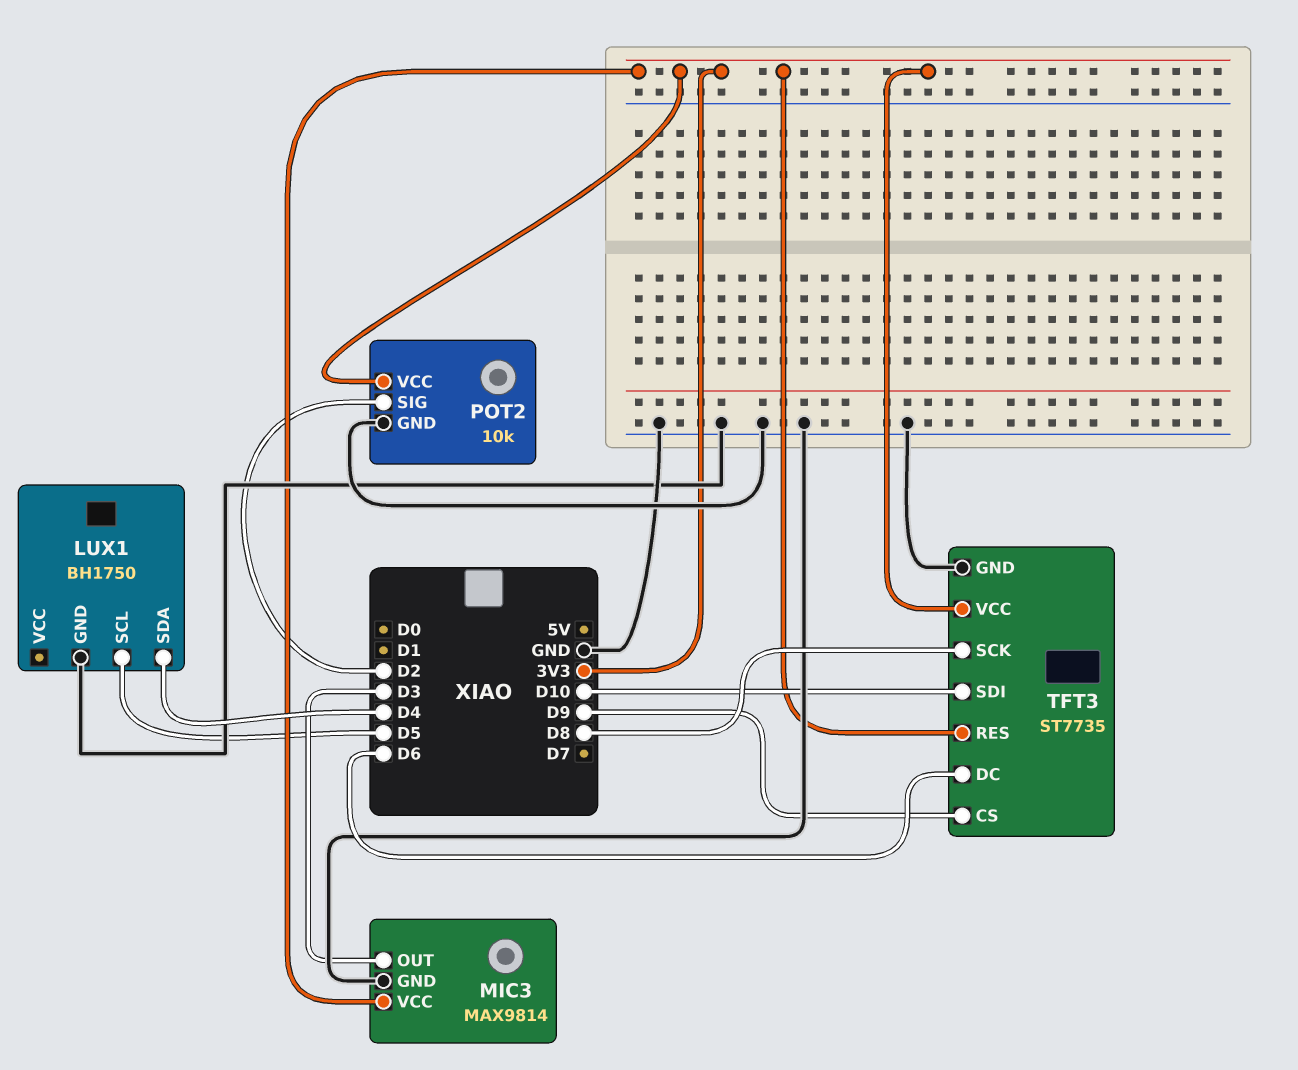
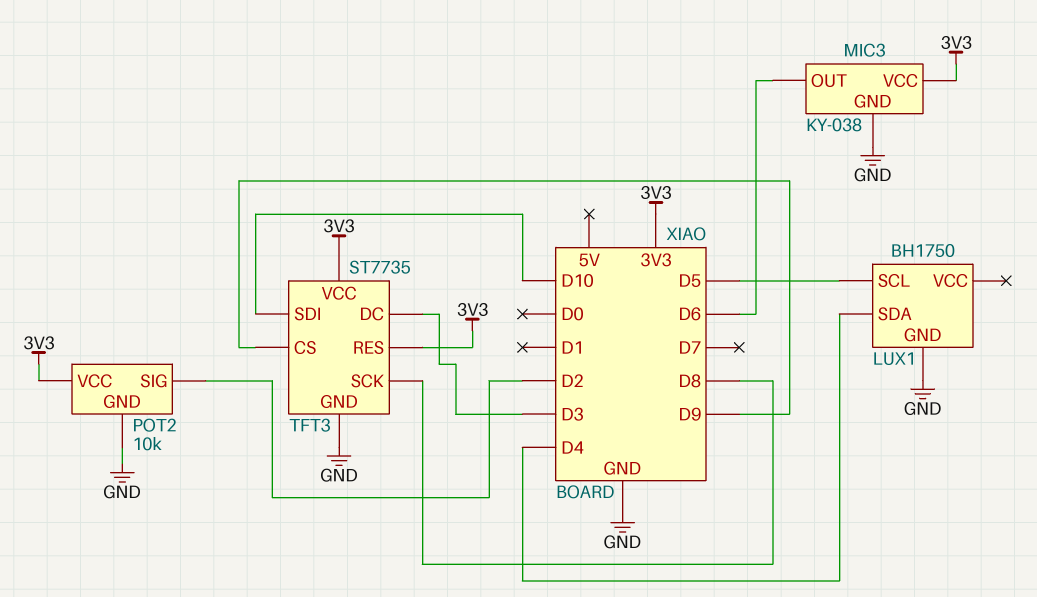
MIC3: MAX9814 -> KY-038
MIC3 pin OUT: D3 -> D6
TFT3 pin DC: D6 -> D3

